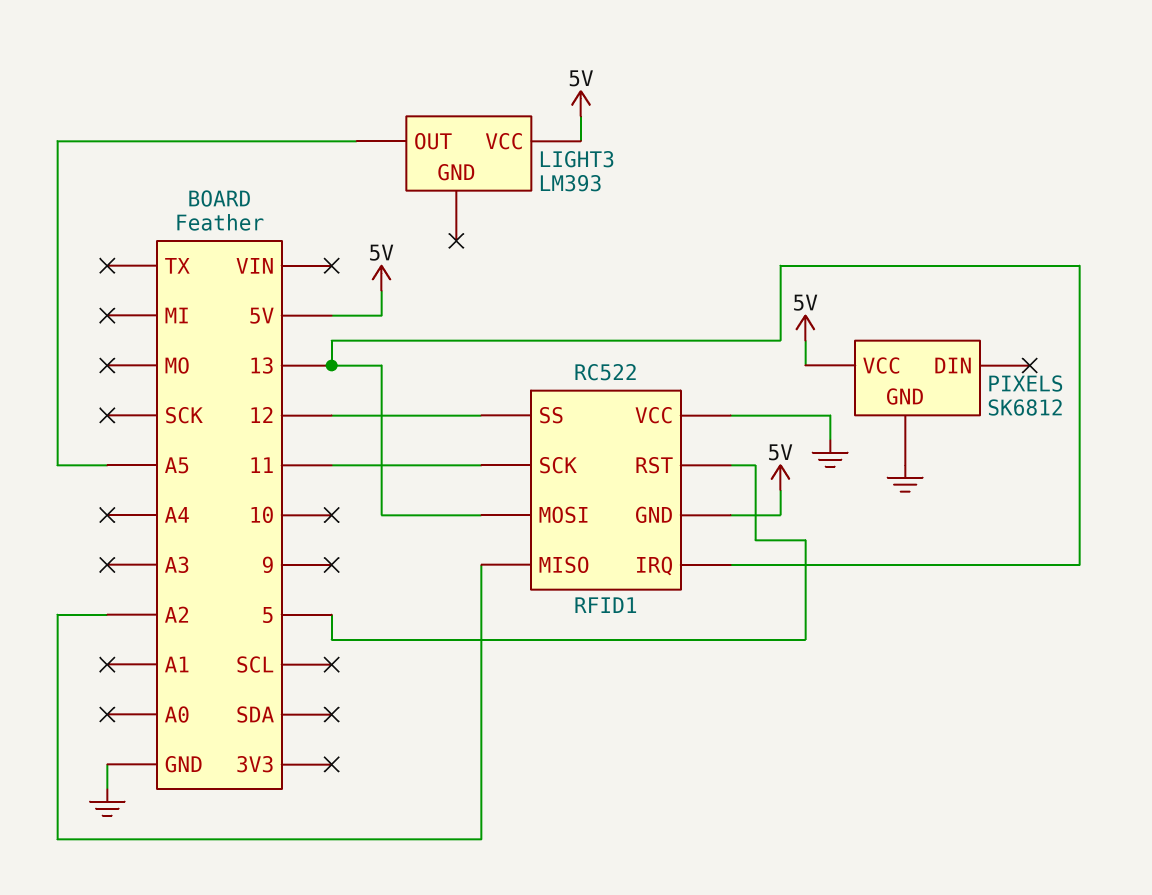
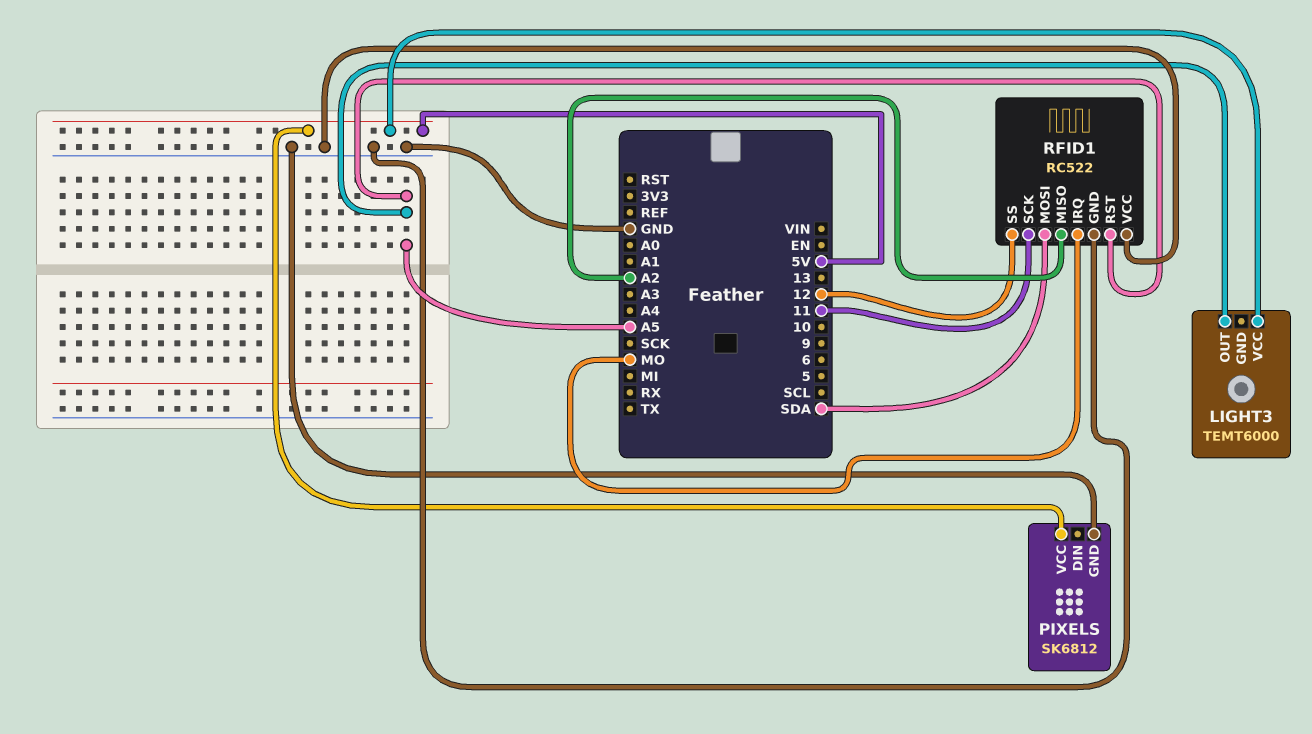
LIGHT3: LM393 -> TEMT6000
RFID1 pin GND: 5V -> GND
RFID1 pin IRQ: 13 -> MO
RFID1 pin MOSI: 13 -> SDA
RFID1 pin RST: 5 -> A5

